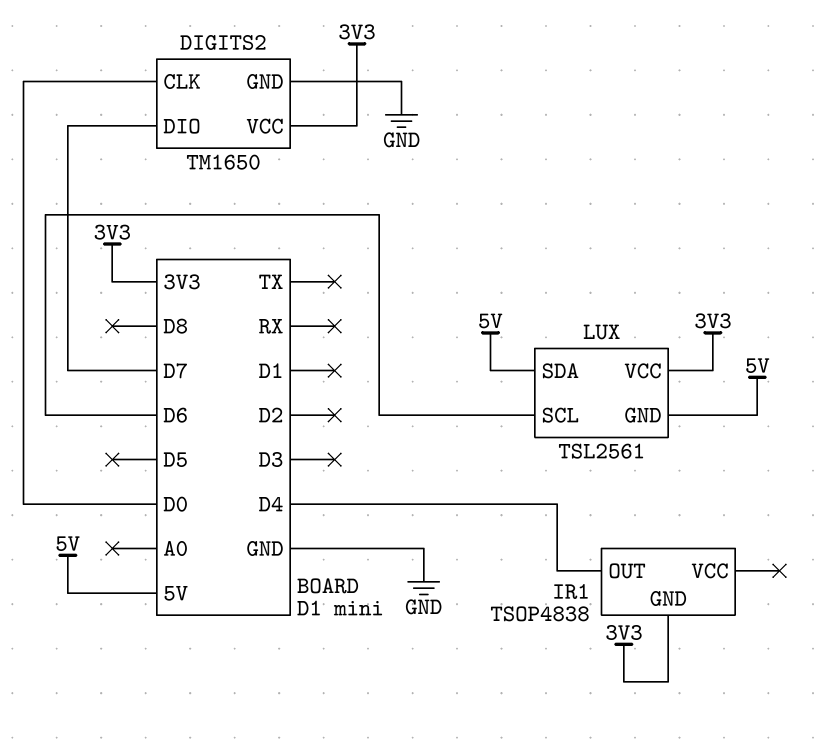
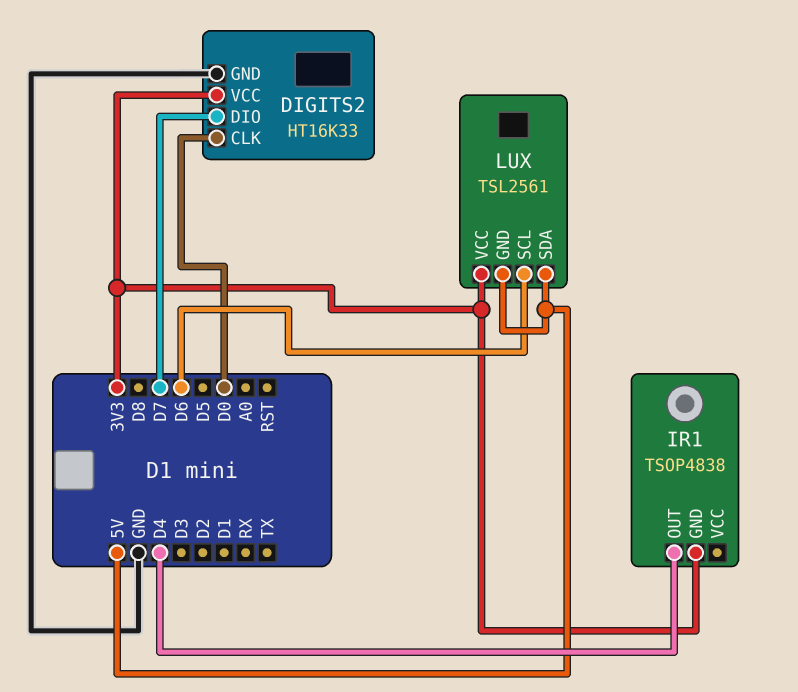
DIGITS2: TM1650 -> HT16K33

